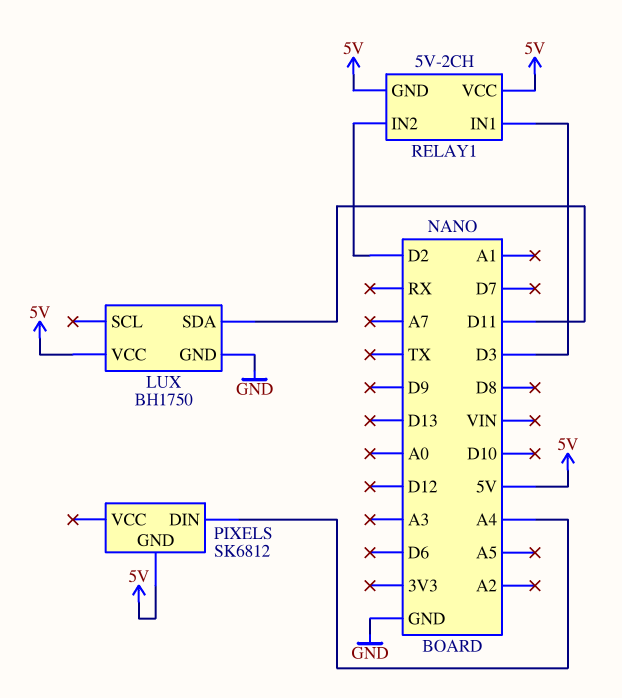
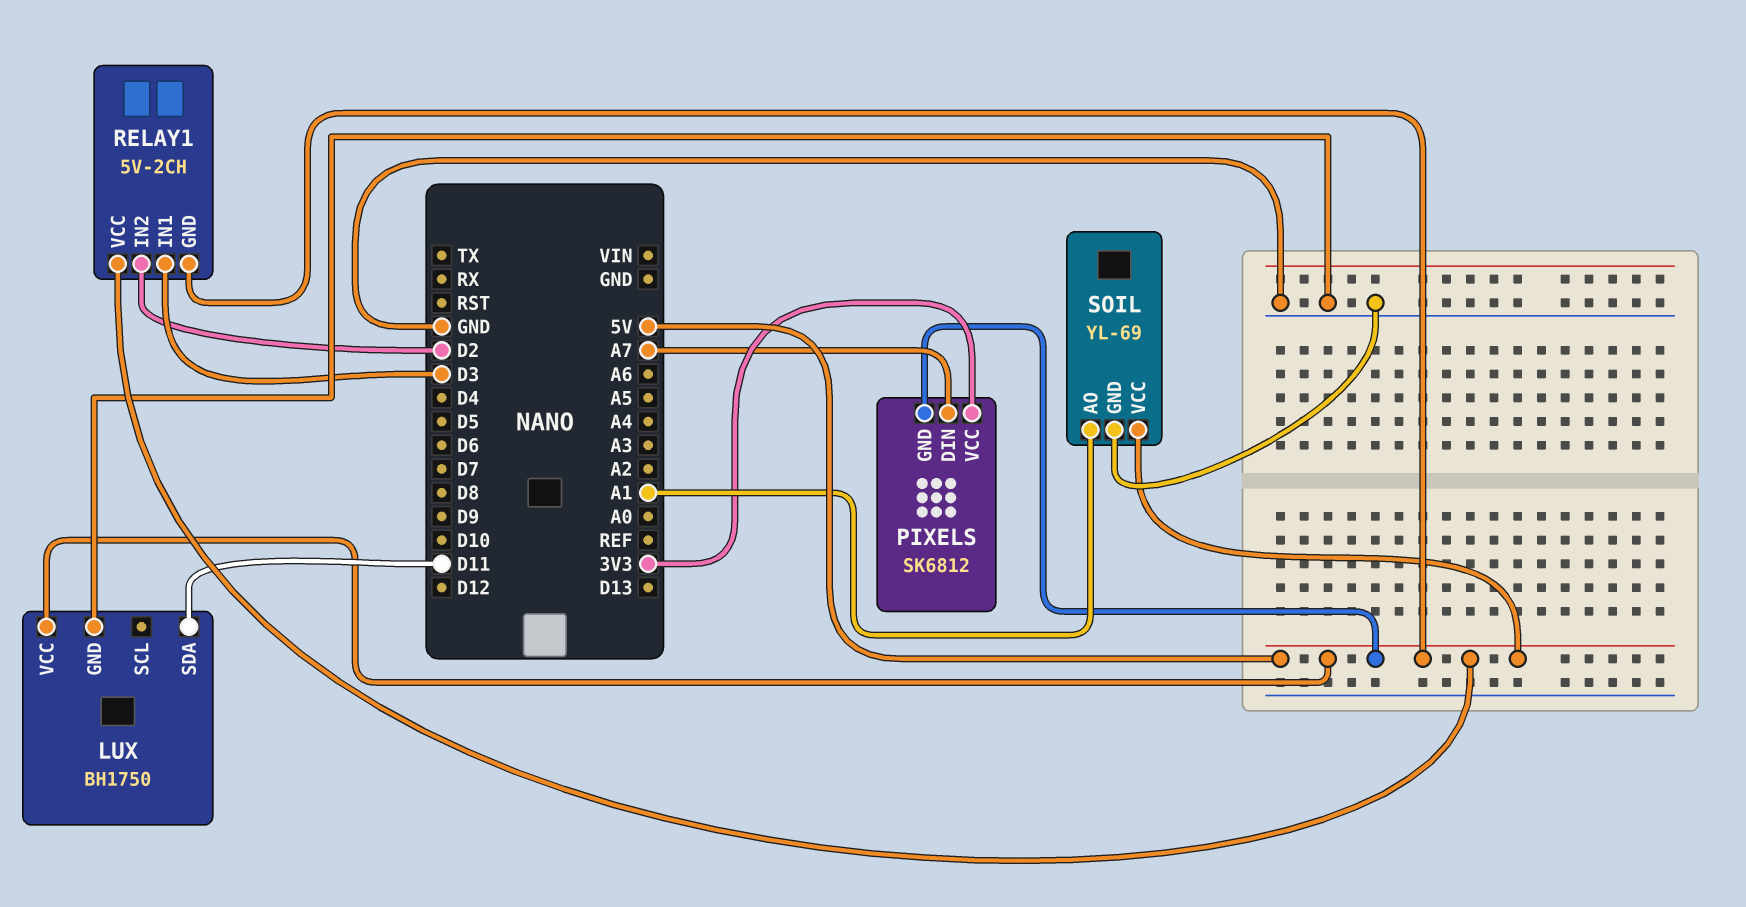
PIXELS pin DIN: A4 -> A7
PIXELS pin VCC: none -> 3V3
SOIL: none -> YL-69
SOIL pin AO: none -> A1
SOIL pin GND: none -> GND
SOIL pin VCC: none -> 5V

